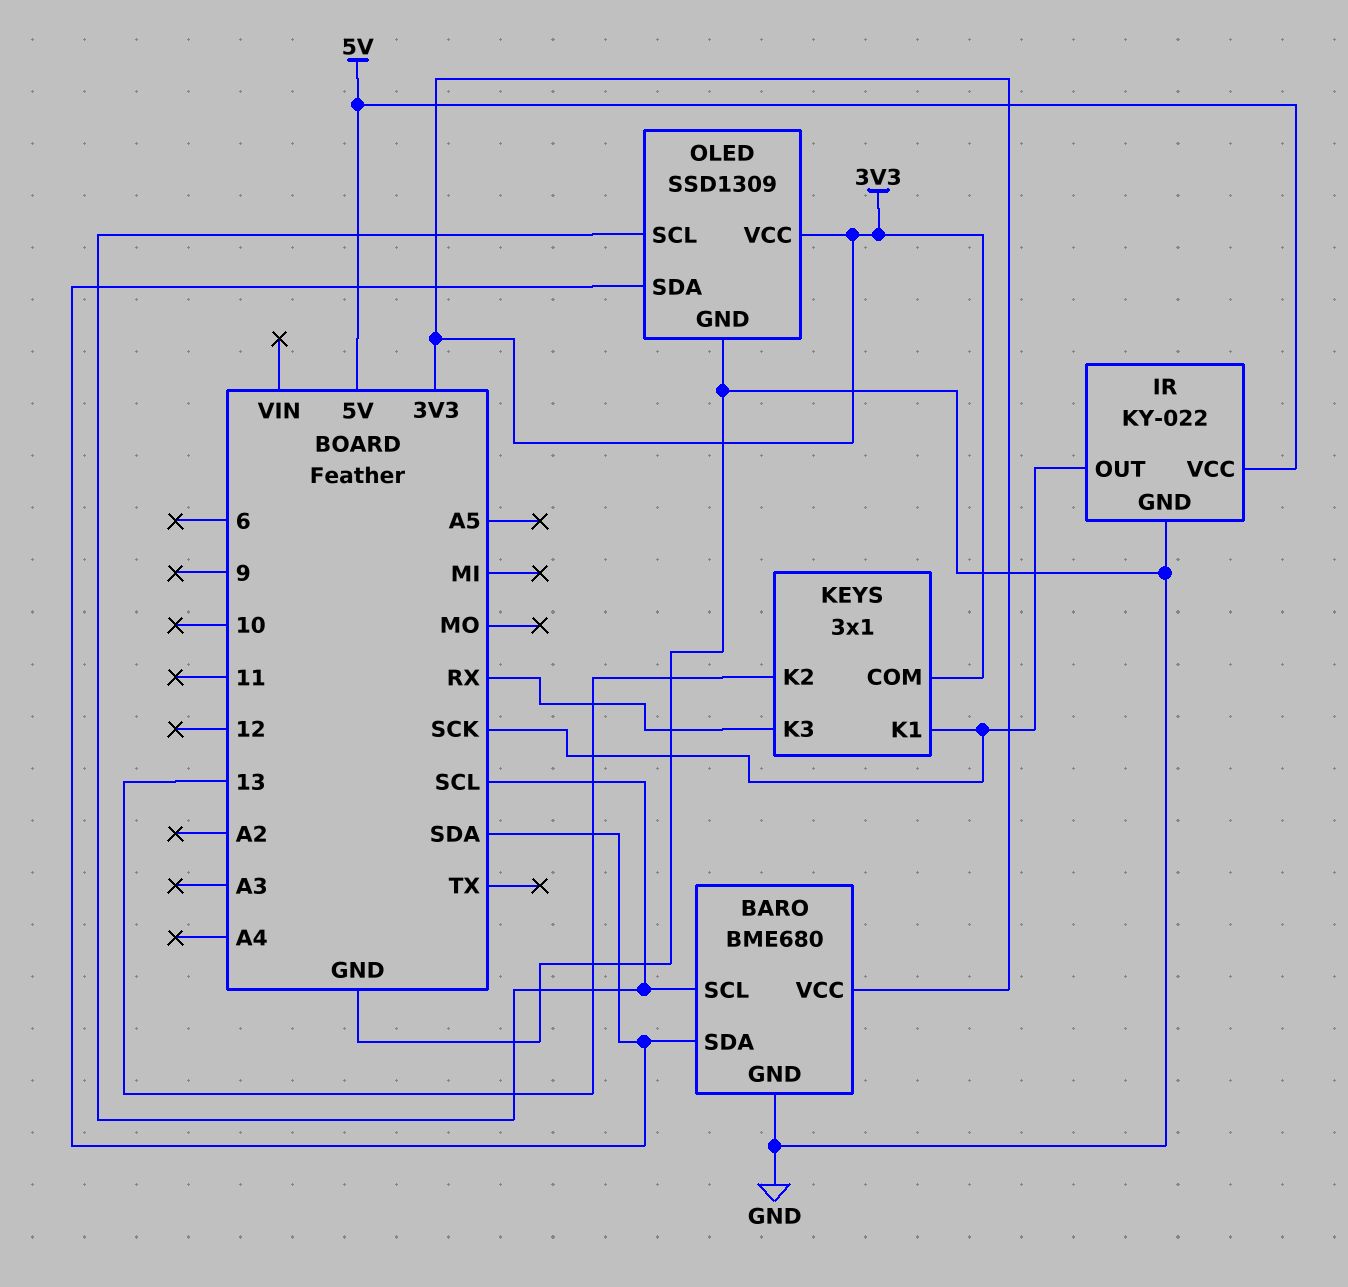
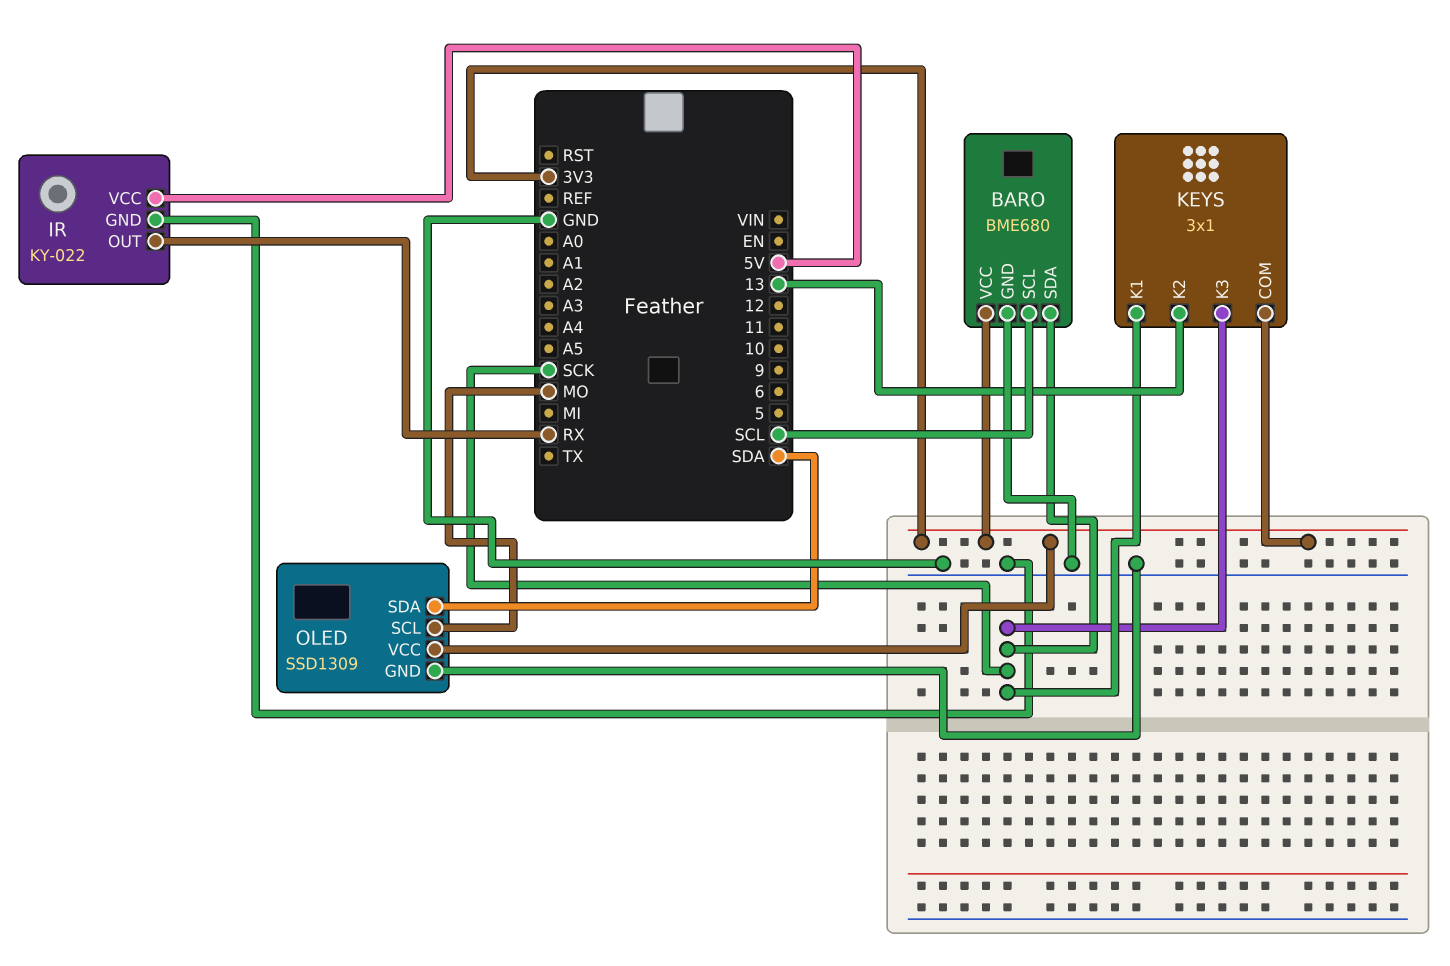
BARO pin SDA: SDA -> SCK
IR pin OUT: SCK -> RX
KEYS pin K3: RX -> SCK
OLED pin SCL: SCL -> MO

